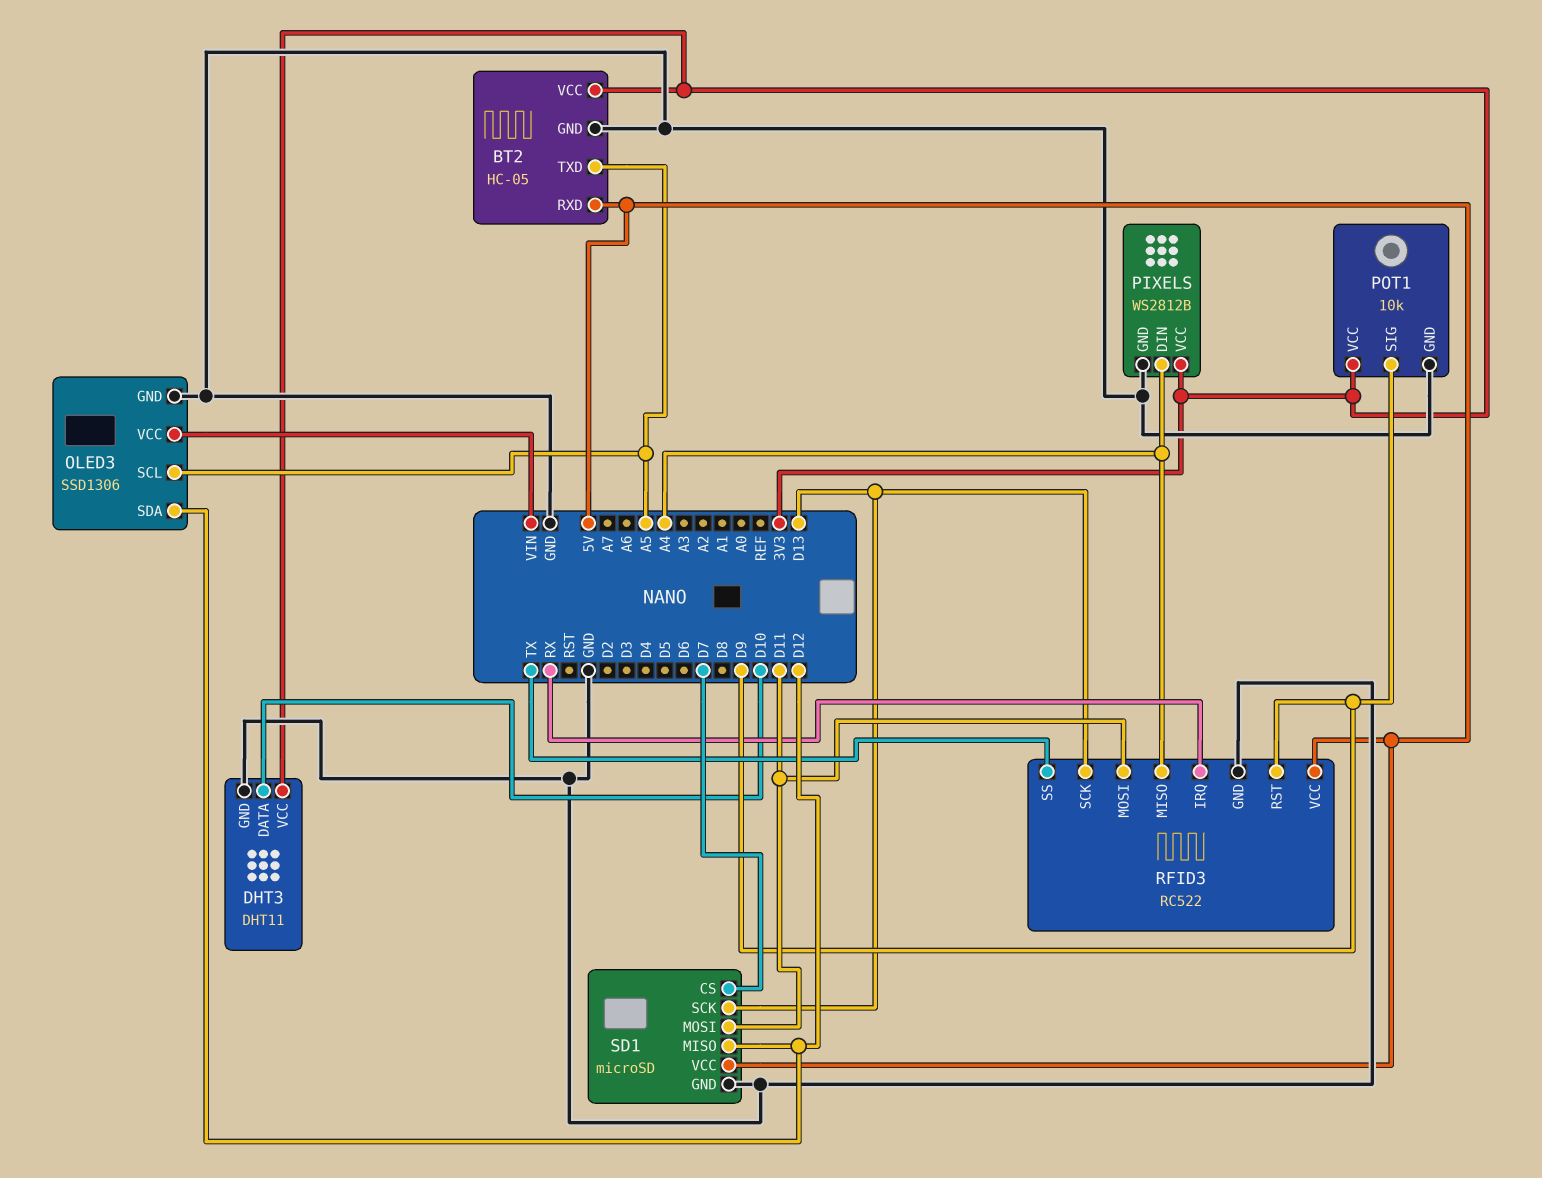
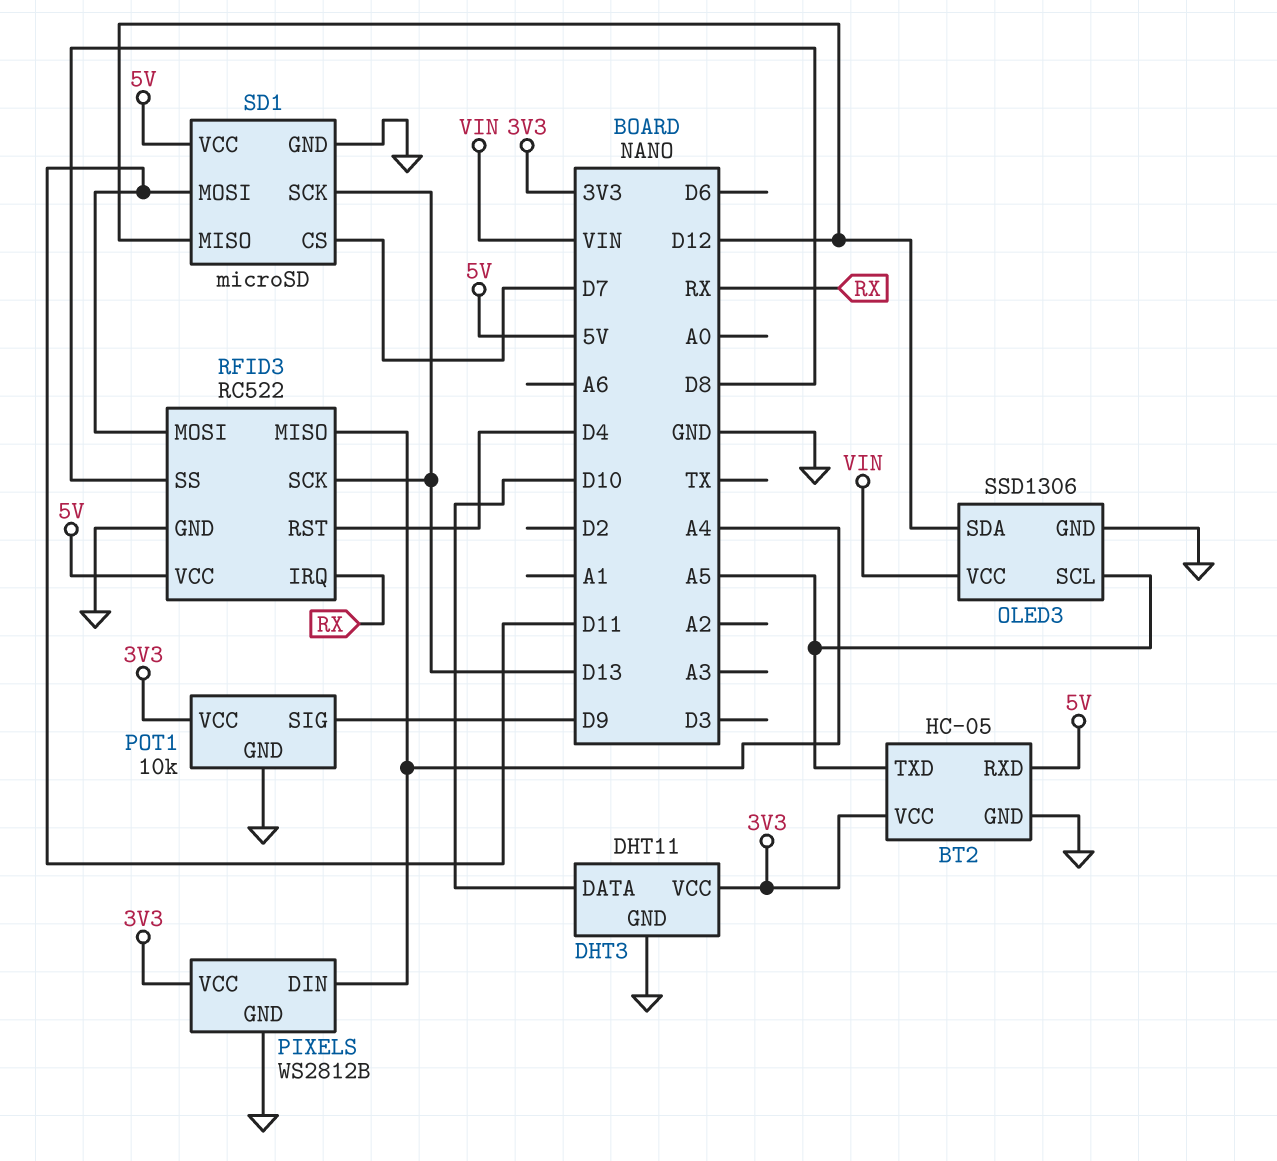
RFID3 pin RST: D9 -> D4
RFID3 pin SS: TX -> D8

